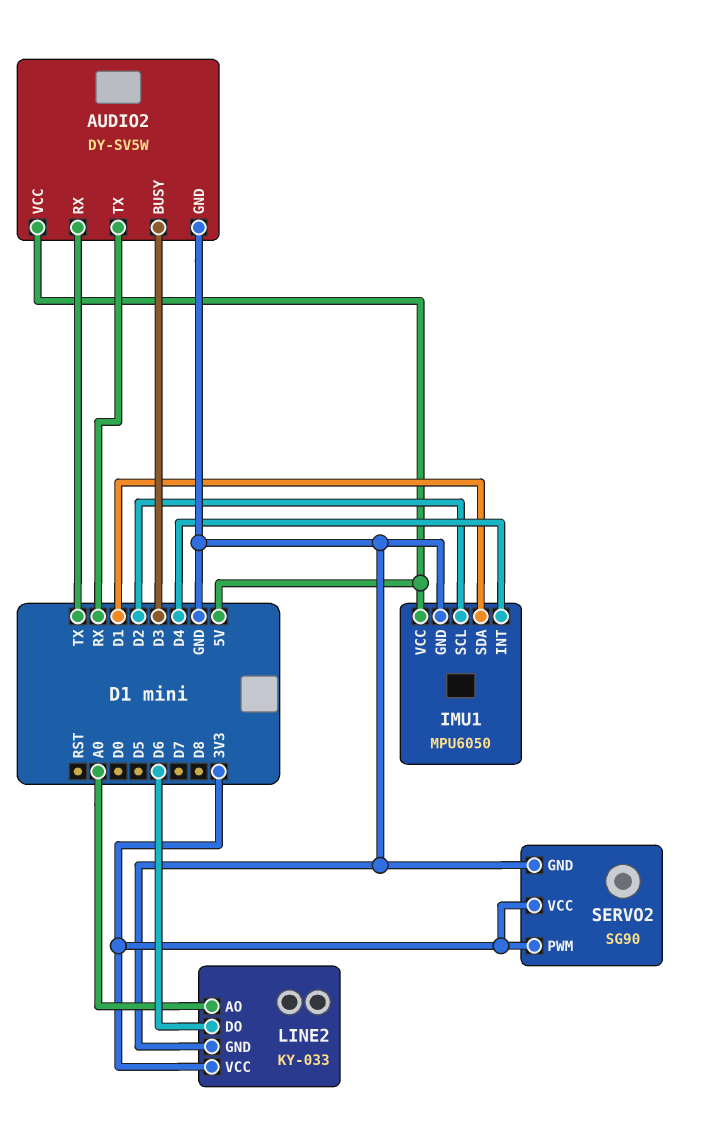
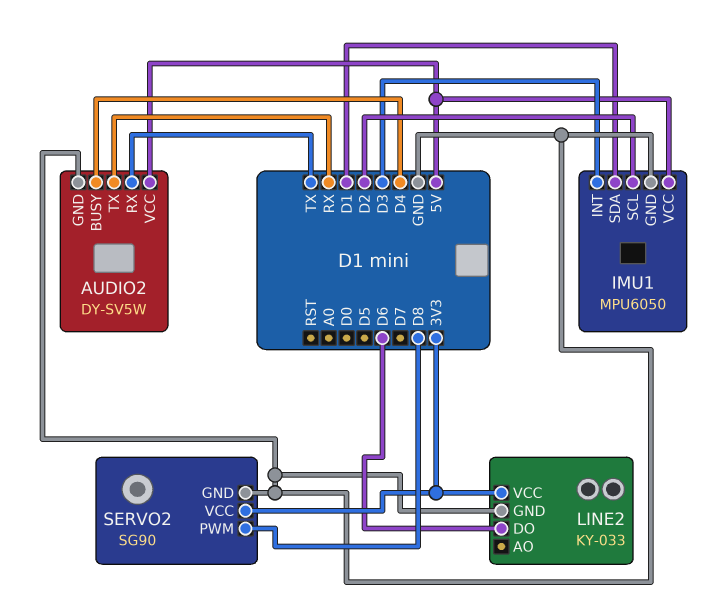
AUDIO2 pin BUSY: D3 -> D4
IMU1 pin INT: D4 -> D3
LINE2 pin AO: A0 -> none
SERVO2 pin PWM: 3V3 -> D8

